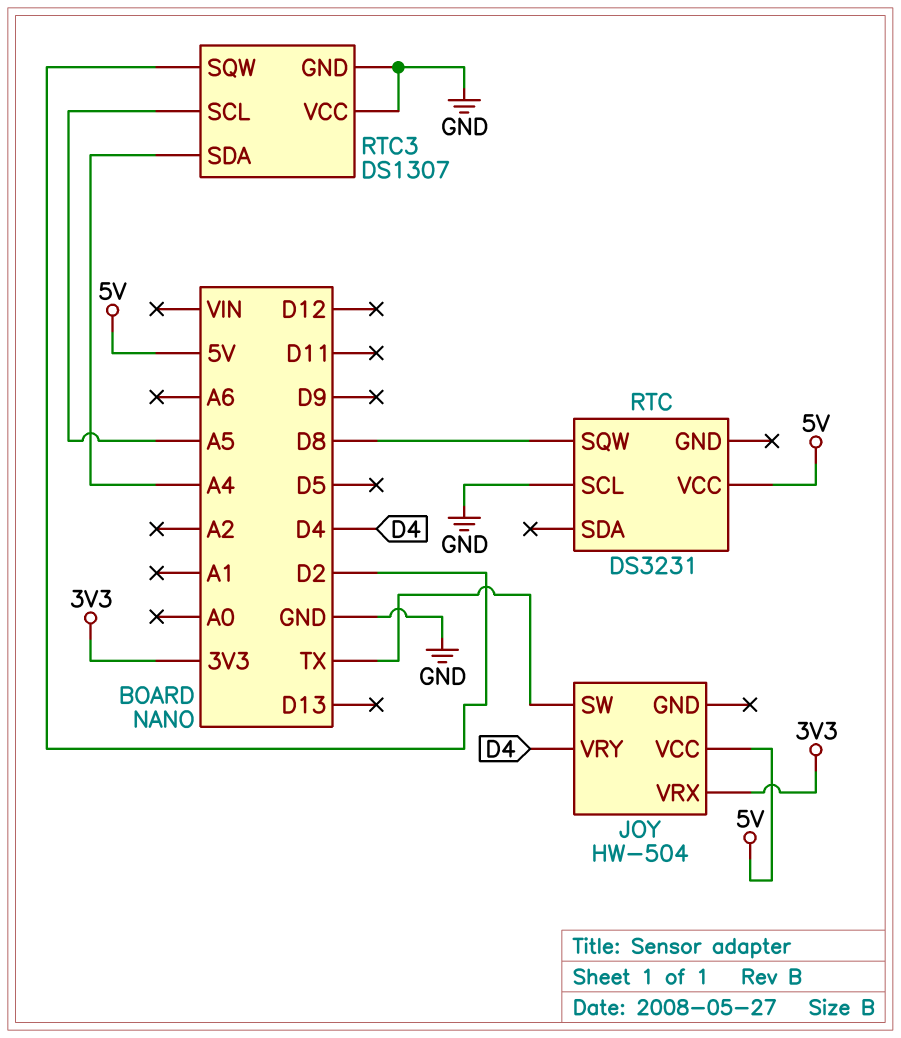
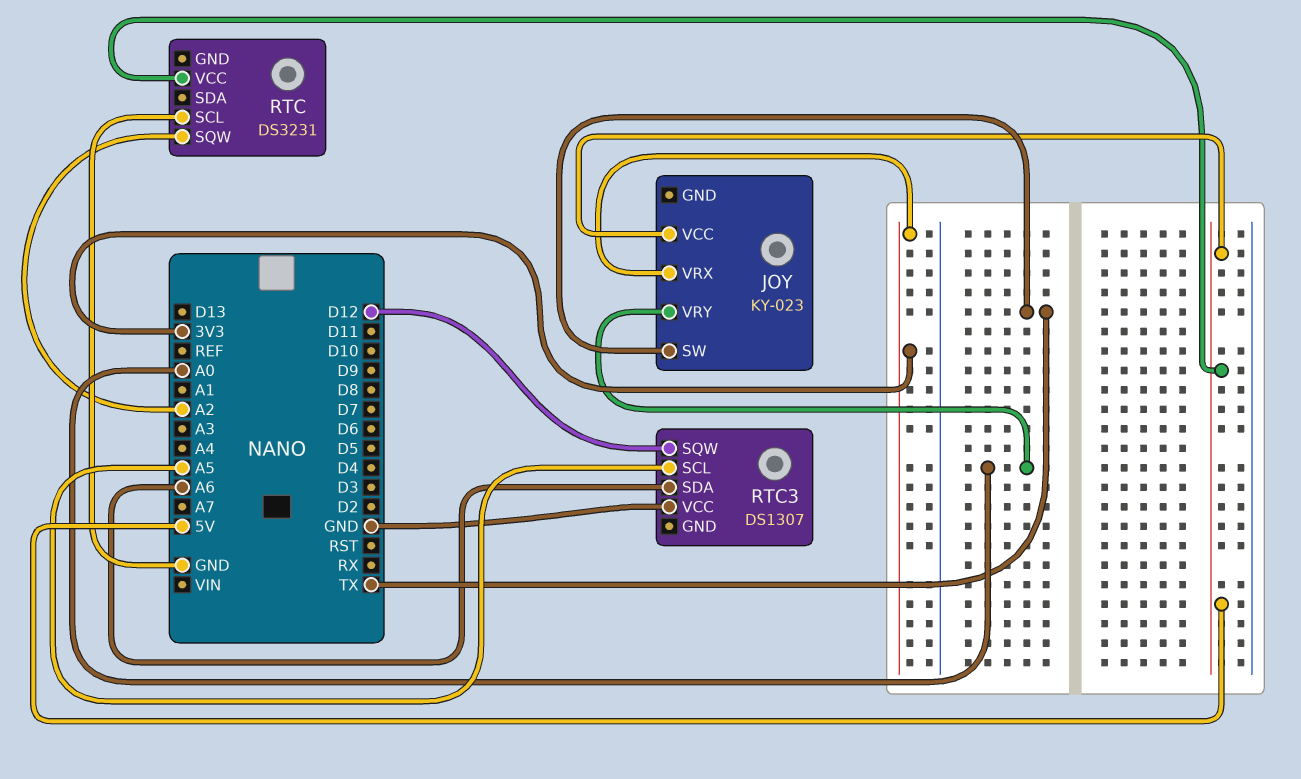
JOY: HW-504 -> KY-023
JOY pin VRY: D4 -> A0
RTC pin SQW: D8 -> A2
RTC3 pin GND: GND -> none
RTC3 pin SDA: A4 -> A6
RTC3 pin SQW: D2 -> D12

